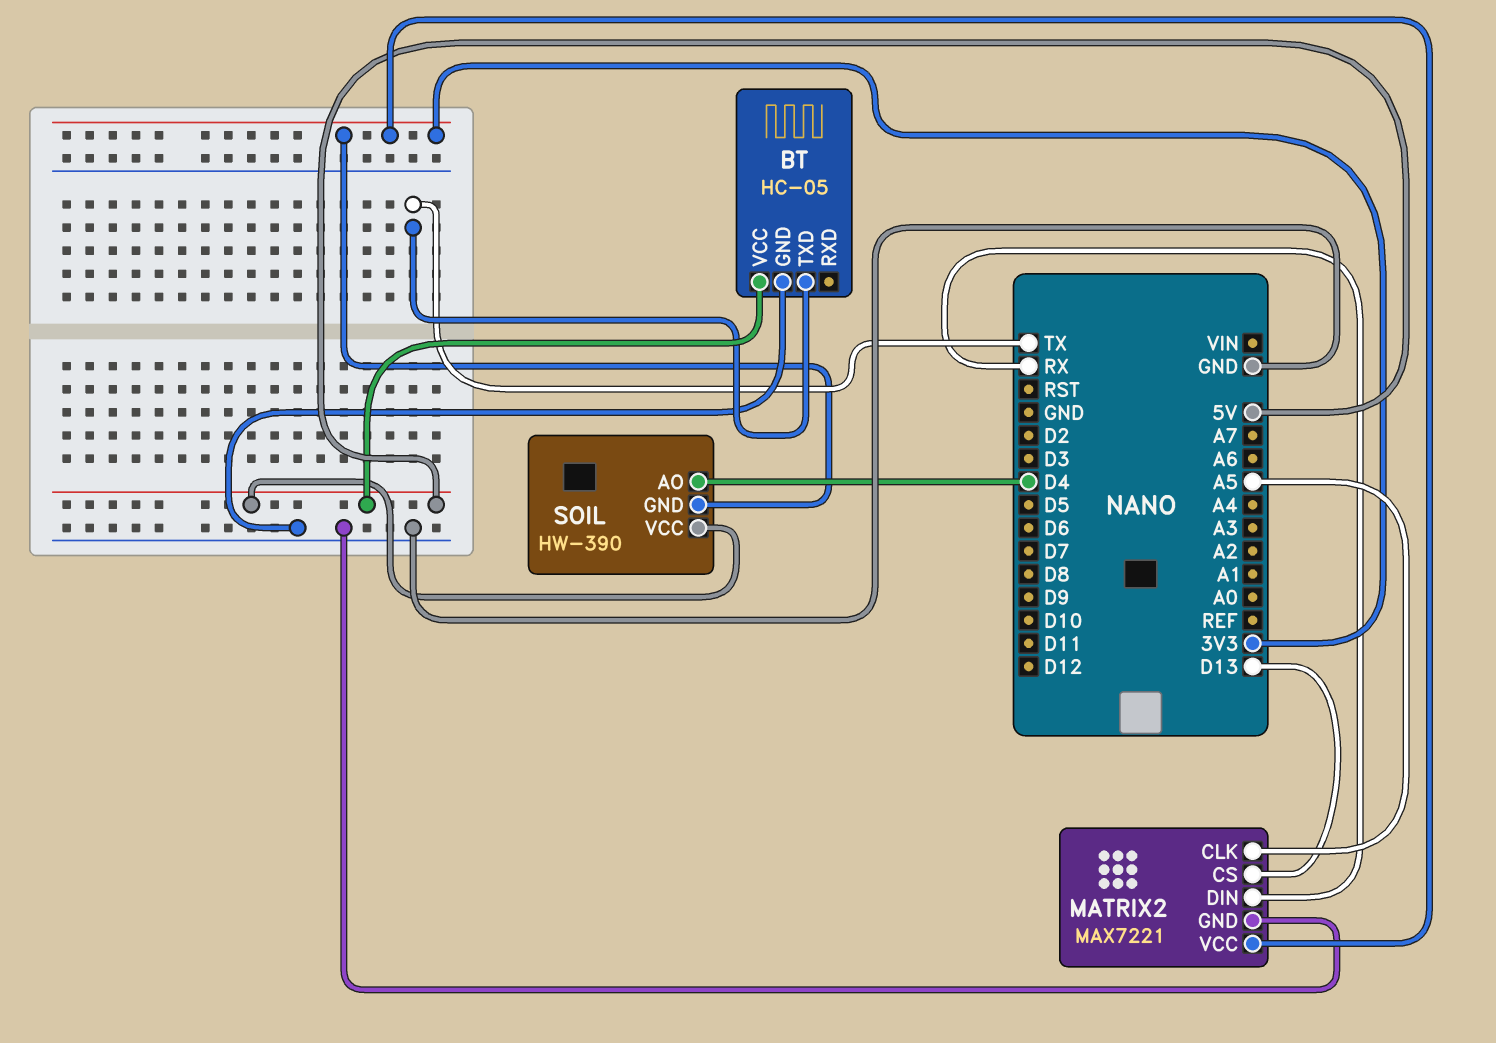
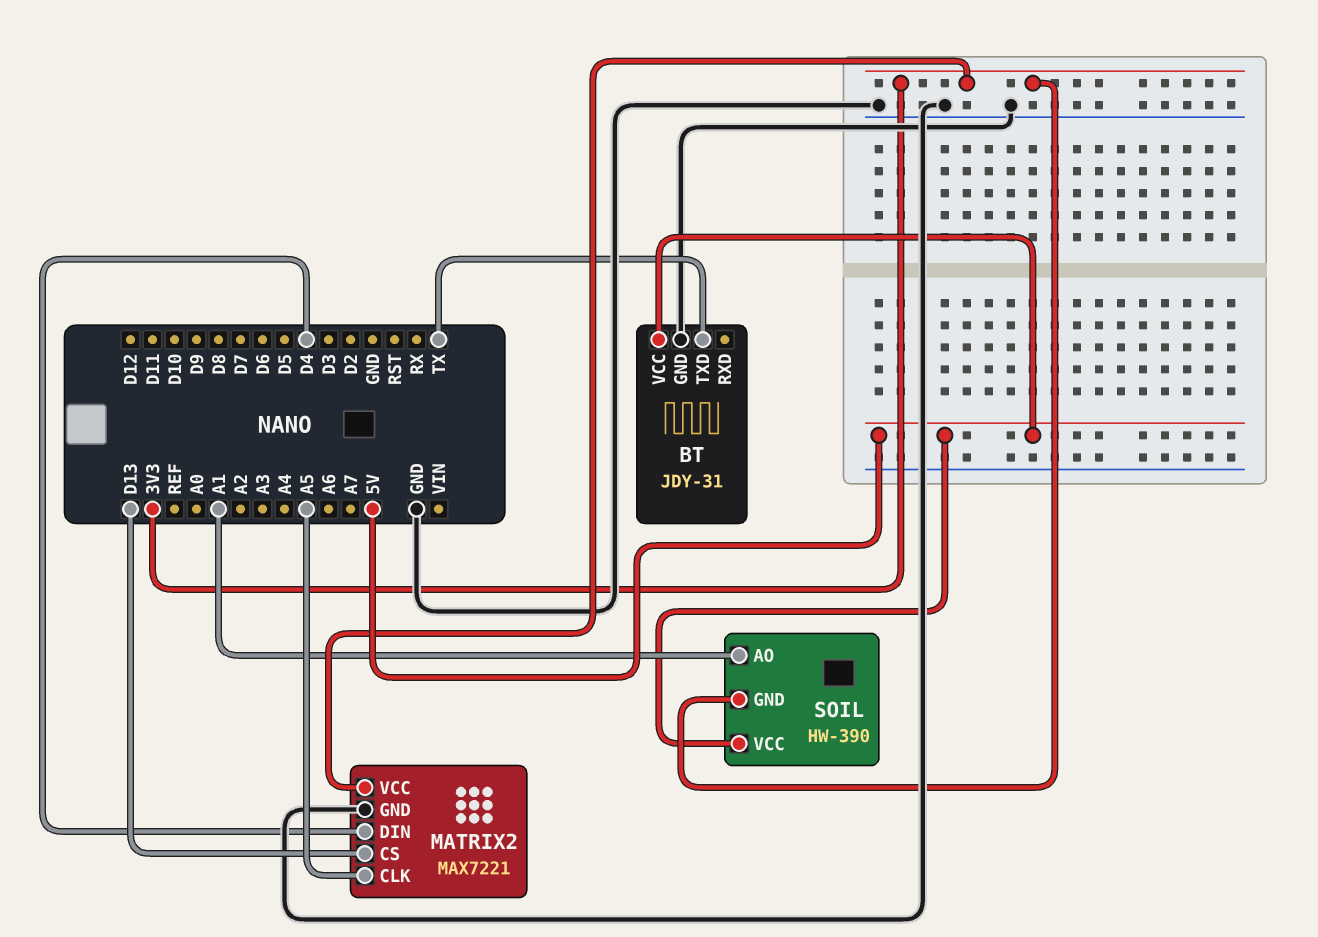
BT: HC-05 -> JDY-31
MATRIX2 pin DIN: RX -> D4
SOIL pin AO: D4 -> A1

